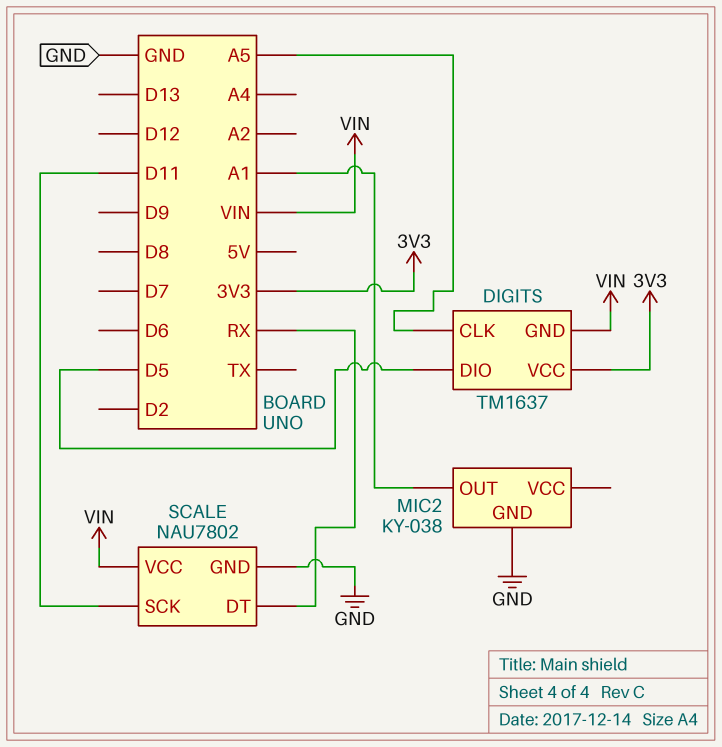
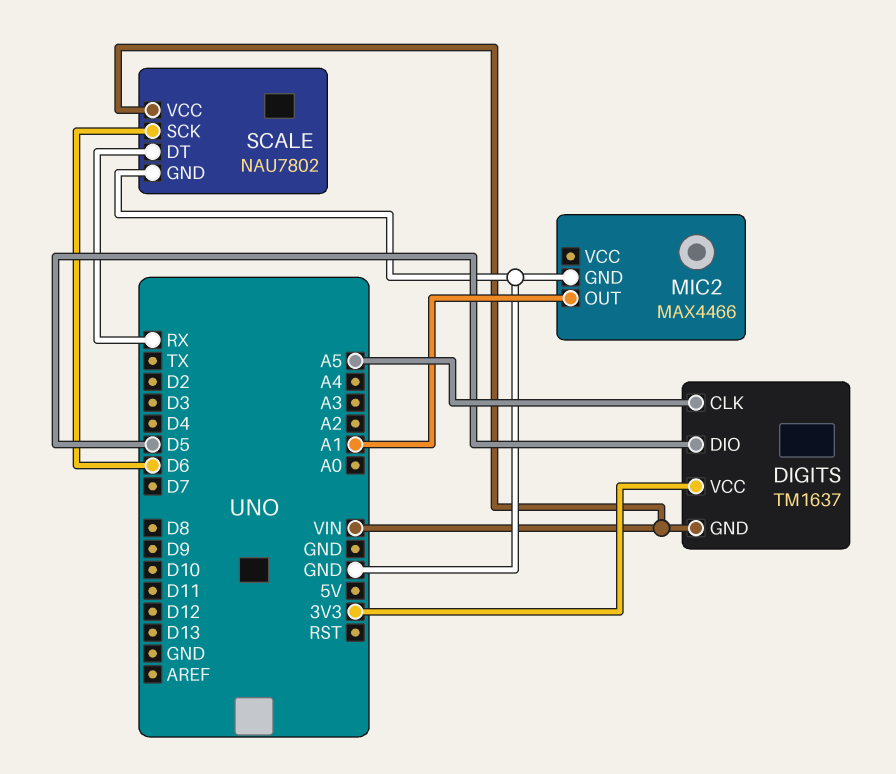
MIC2: KY-038 -> MAX4466
SCALE pin SCK: D11 -> D6

